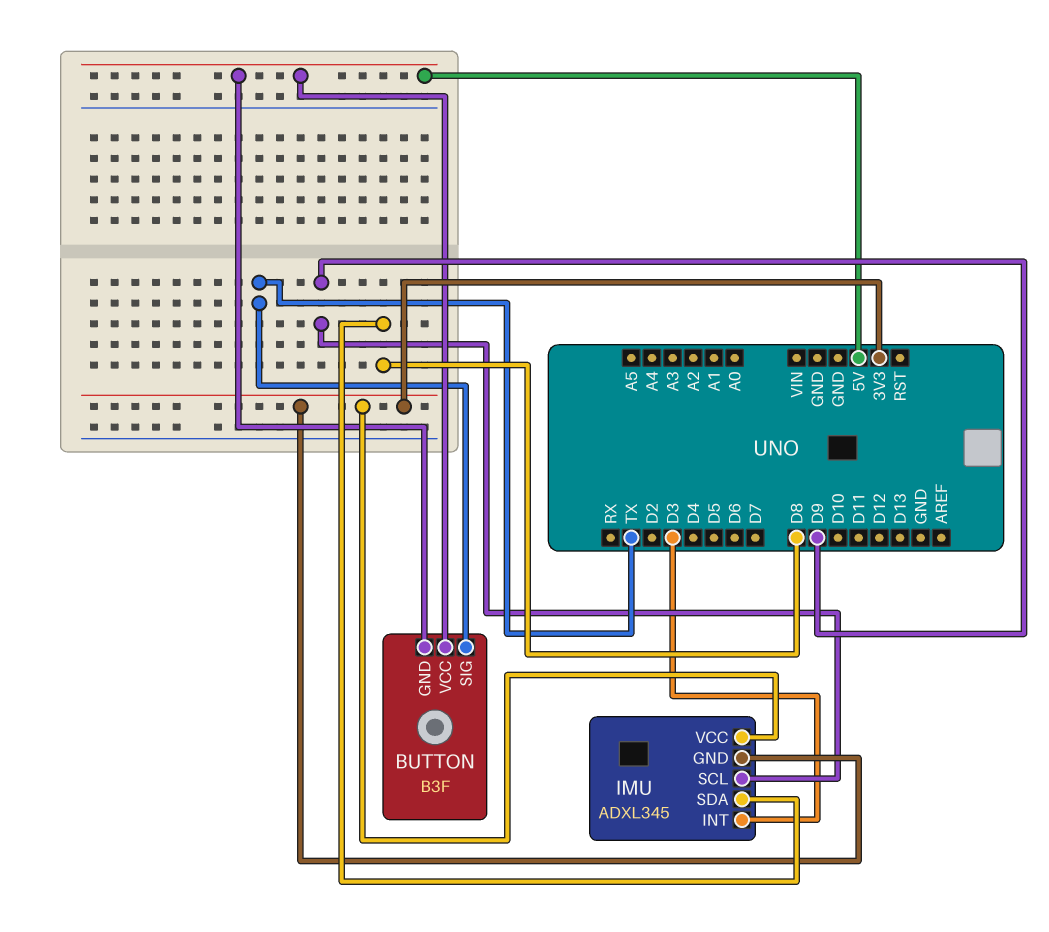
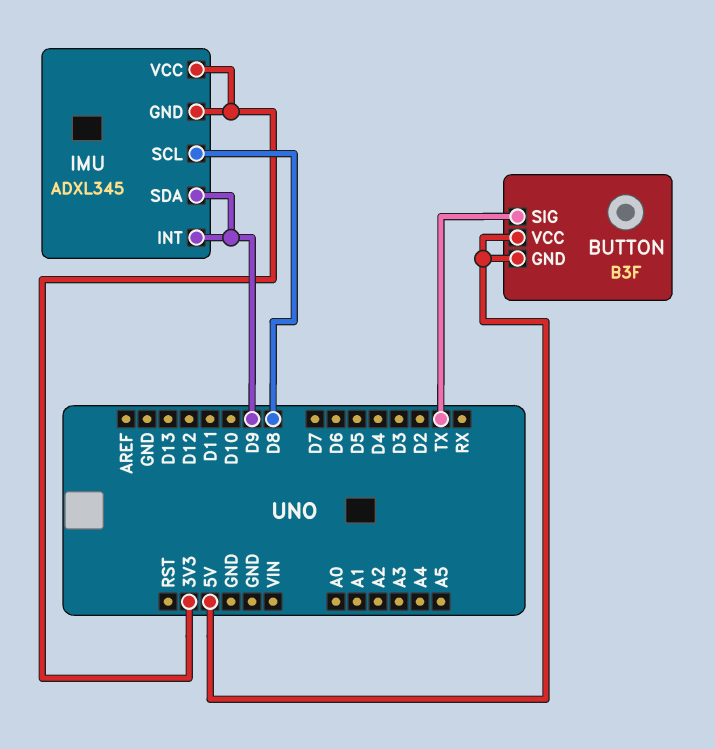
IMU pin INT: D3 -> D9
IMU pin SCL: D9 -> D8
IMU pin SDA: D8 -> D9

